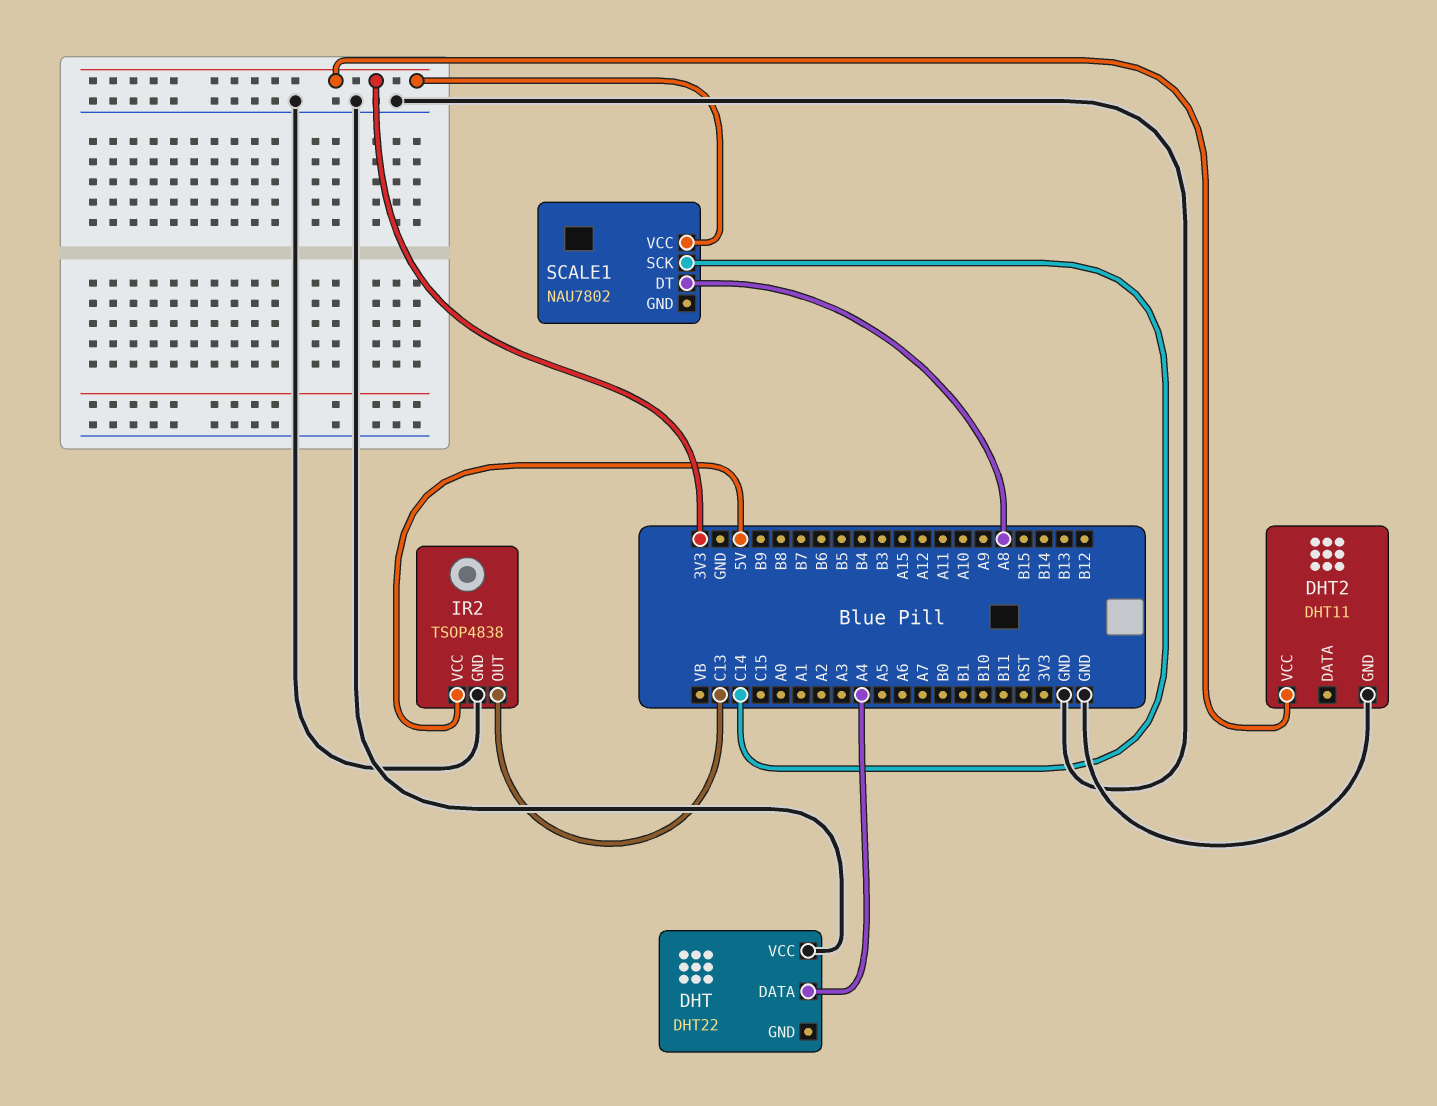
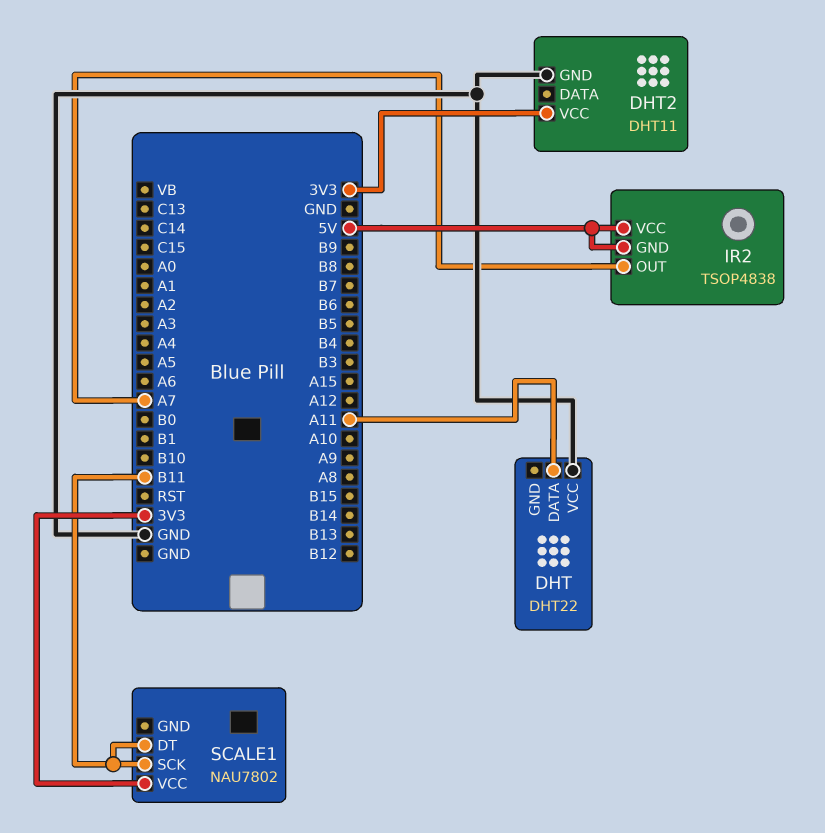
DHT pin DATA: A4 -> A11
IR2 pin GND: GND -> 5V
IR2 pin OUT: C13 -> A7
SCALE1 pin DT: A8 -> B11
SCALE1 pin SCK: C14 -> B11

